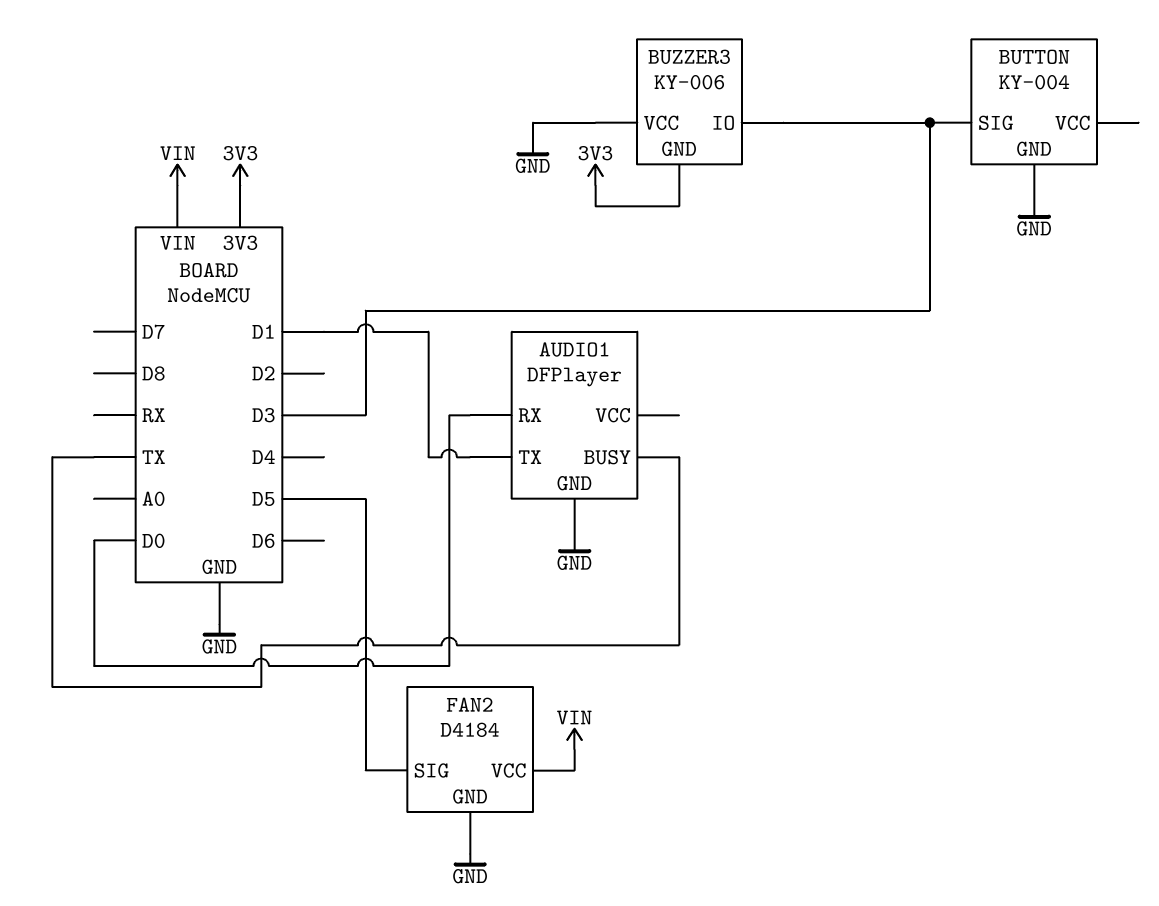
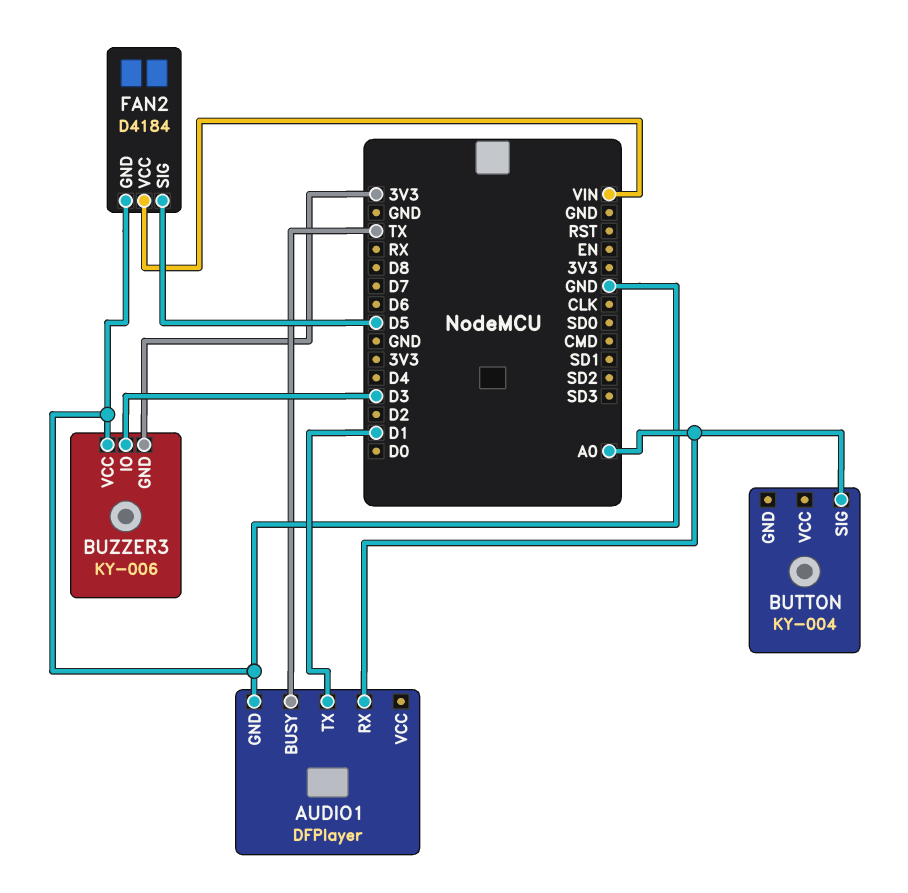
AUDIO1 pin RX: D0 -> A0
BUTTON pin GND: GND -> none
BUTTON pin SIG: D3 -> A0

